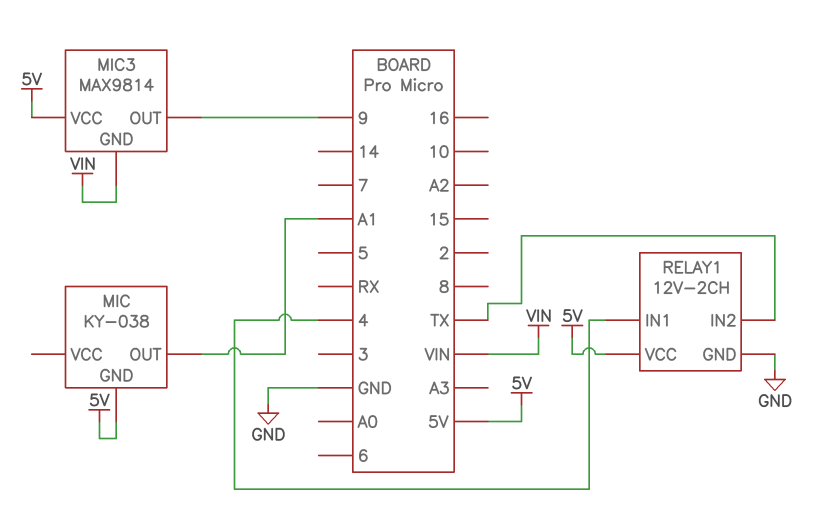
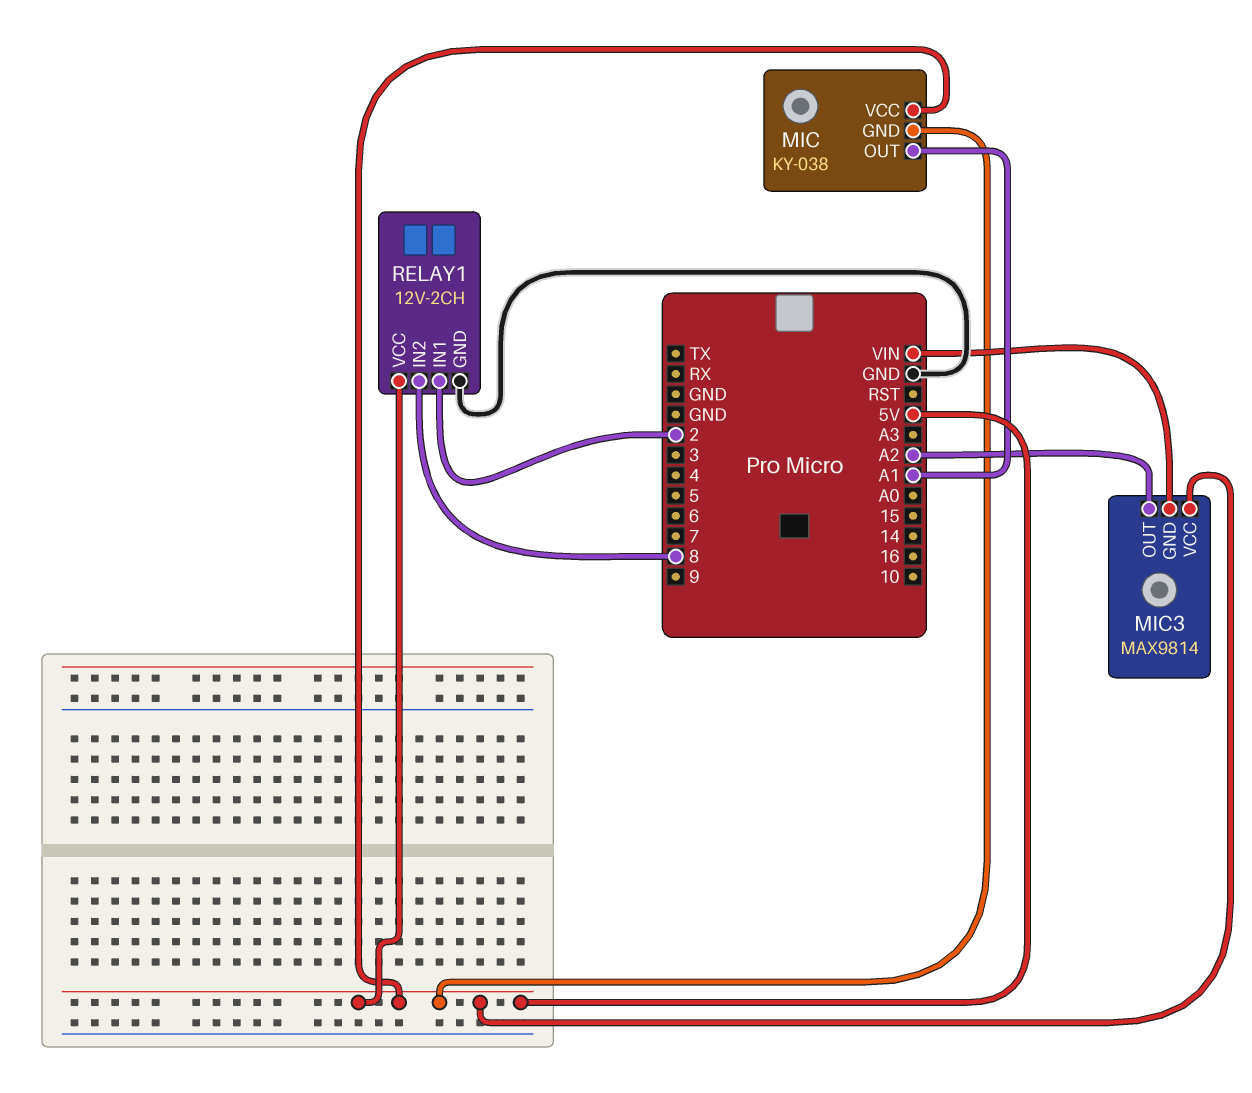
MIC pin VCC: none -> 5V
MIC3 pin OUT: 9 -> A2
RELAY1 pin IN1: 4 -> 2
RELAY1 pin IN2: TX -> 8

